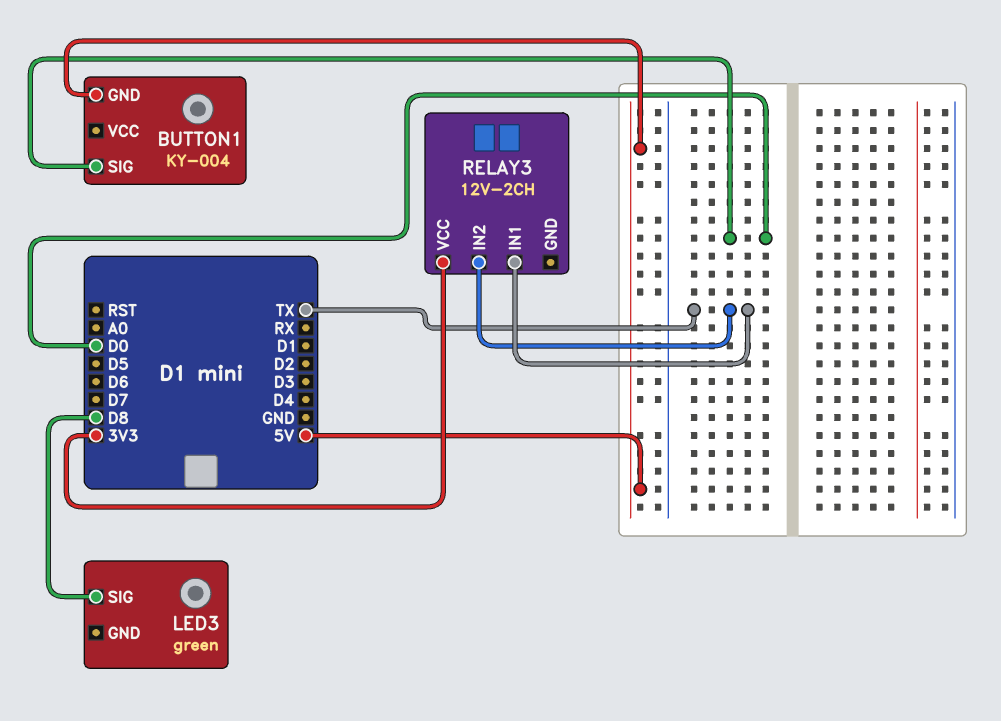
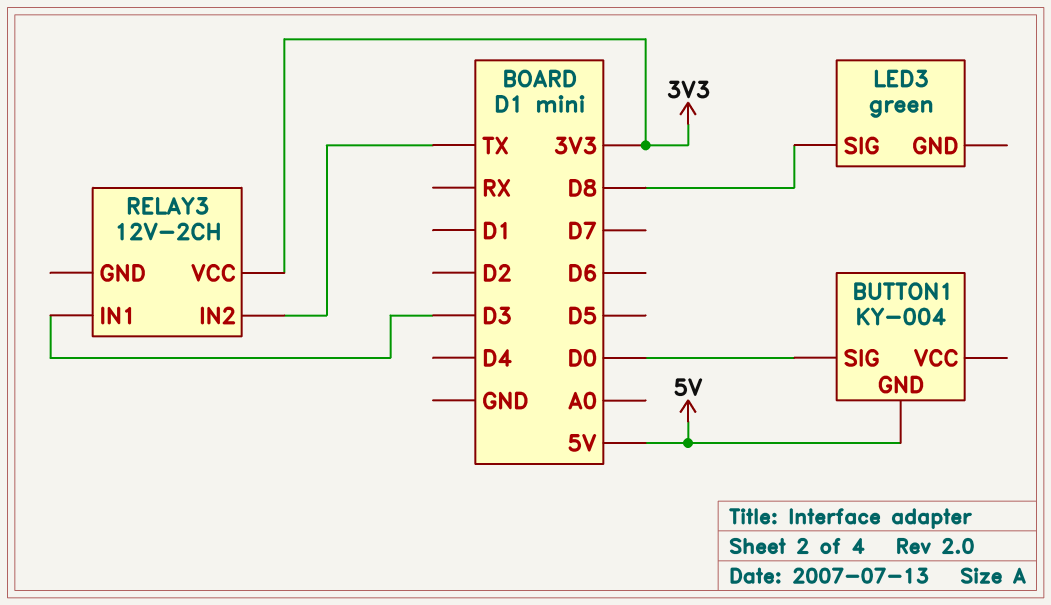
RELAY3 pin IN1: TX -> D3

